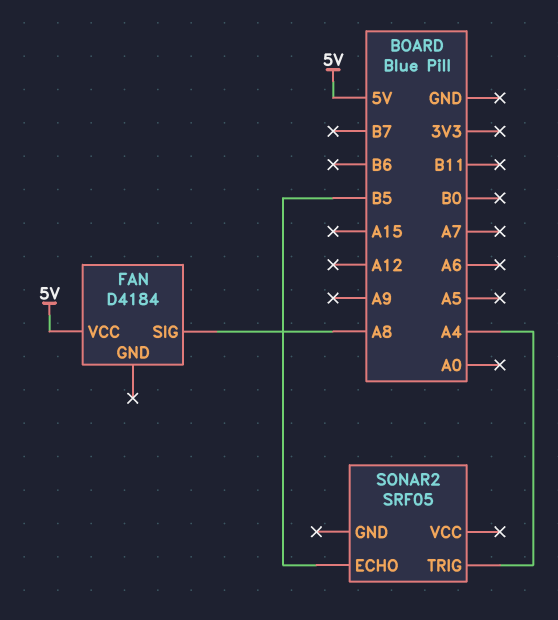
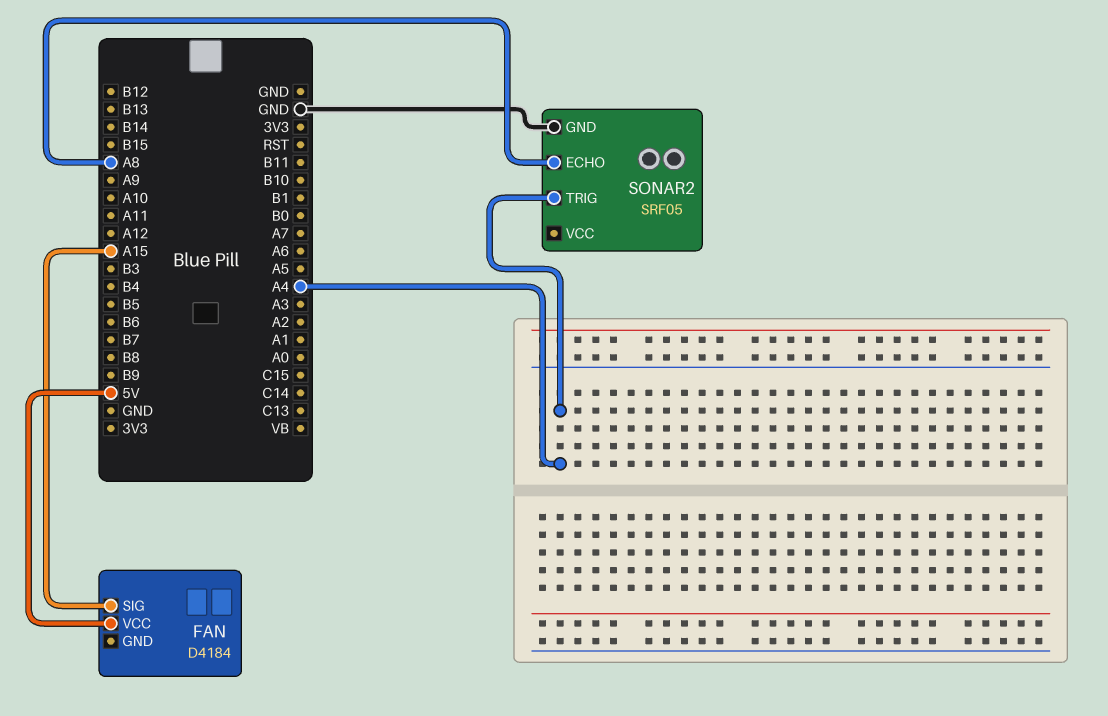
FAN pin SIG: A8 -> A15
SONAR2 pin ECHO: B5 -> A8
SONAR2 pin GND: none -> GND

